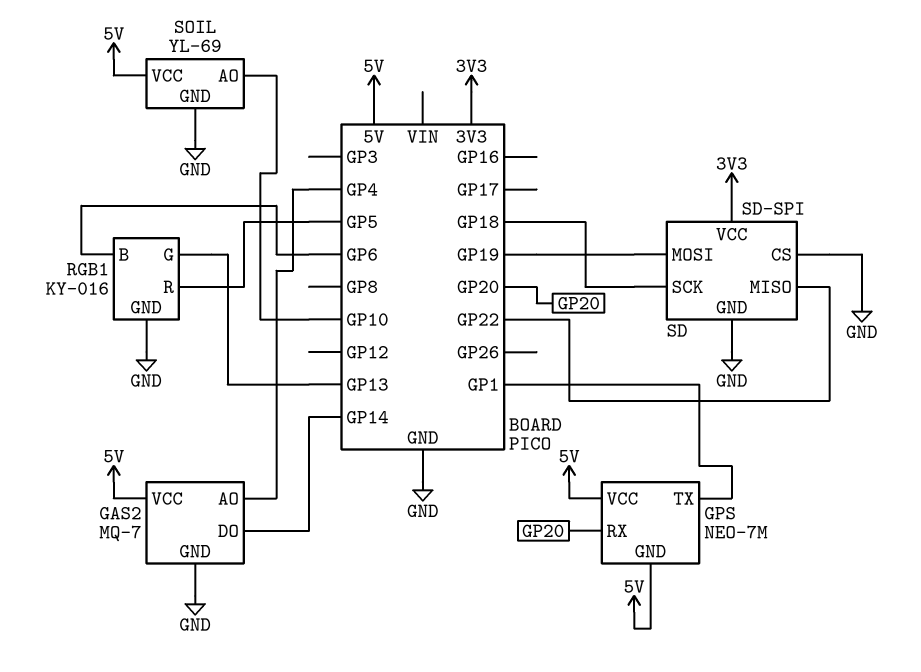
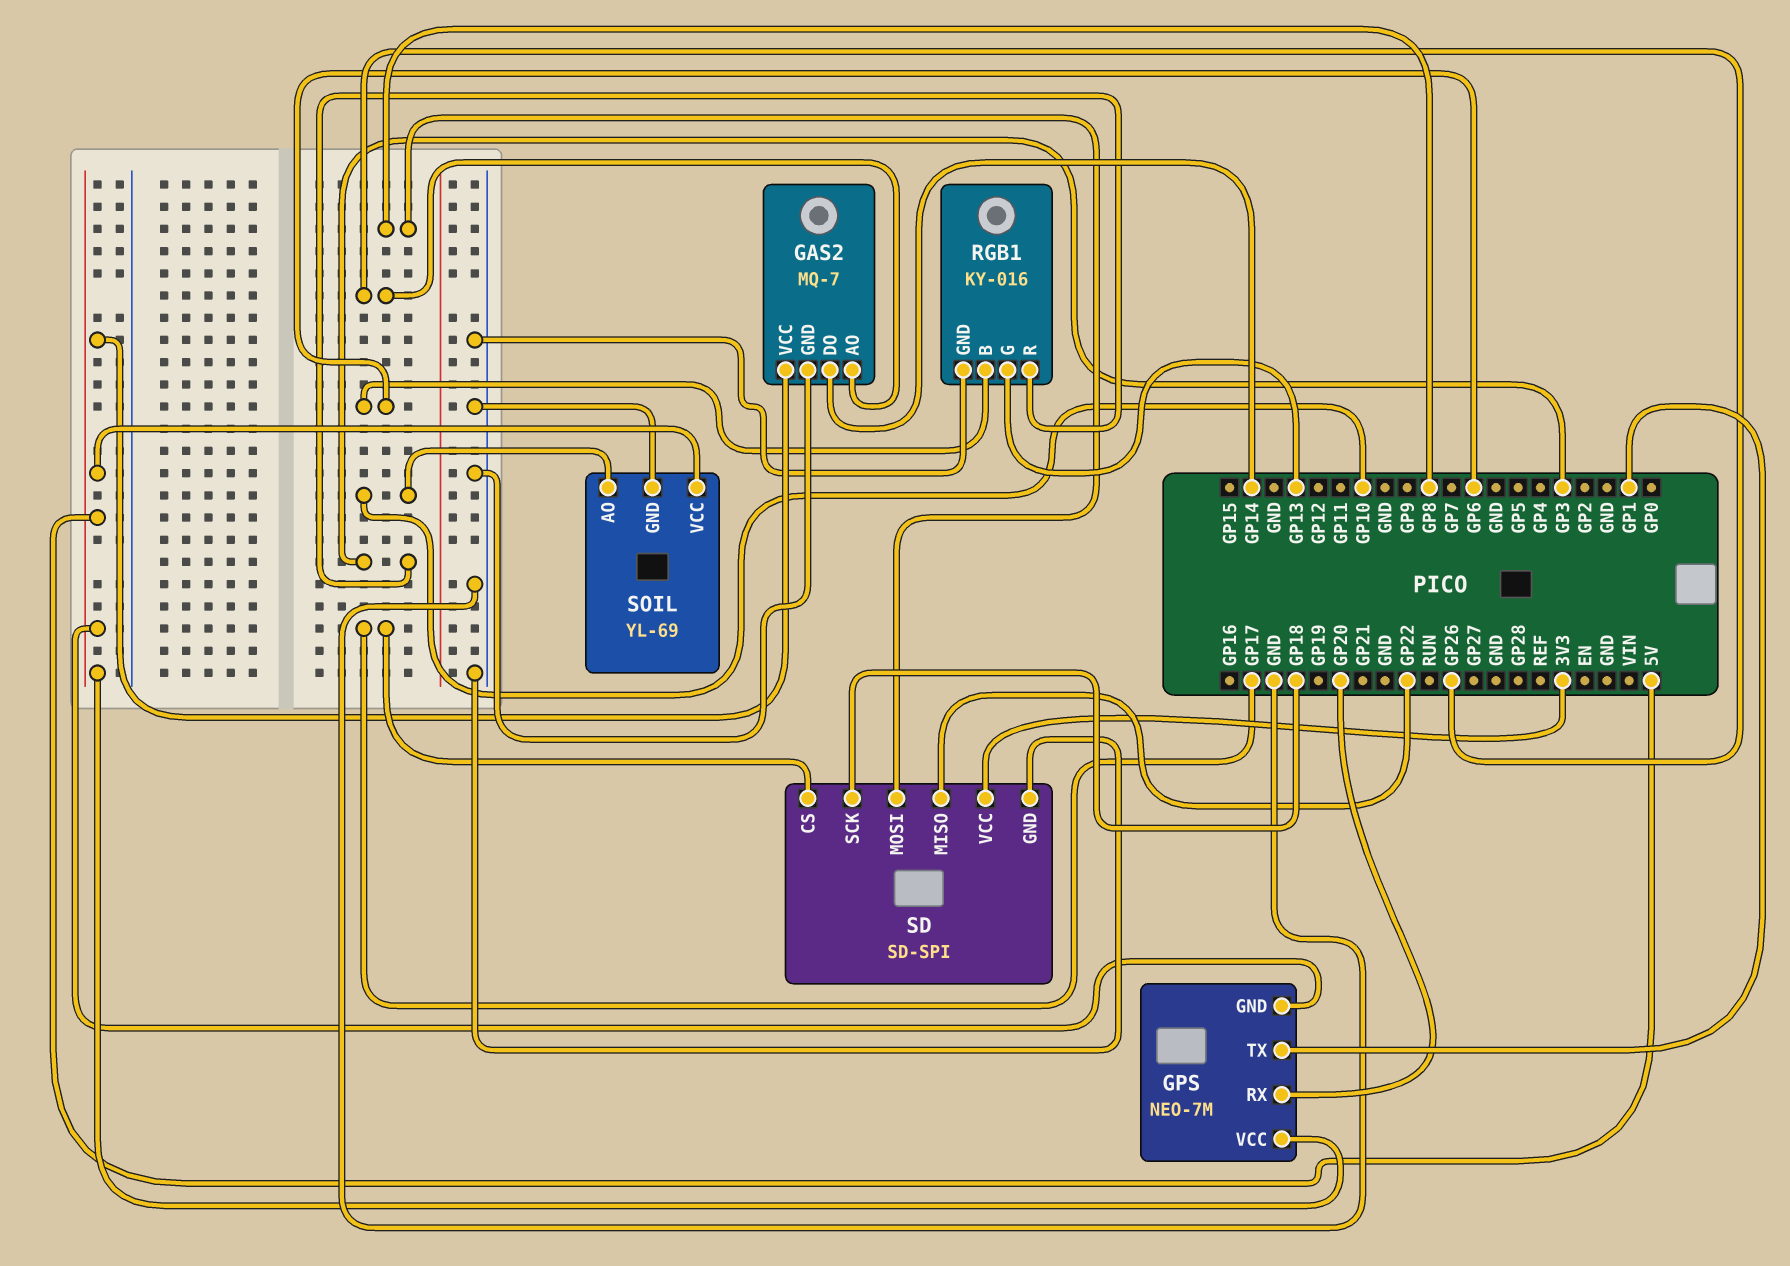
GAS2 pin AO: GP4 -> GP26
RGB1 pin R: GP5 -> GP3
SD pin CS: GND -> GP17
SD pin MOSI: GP19 -> GP8

